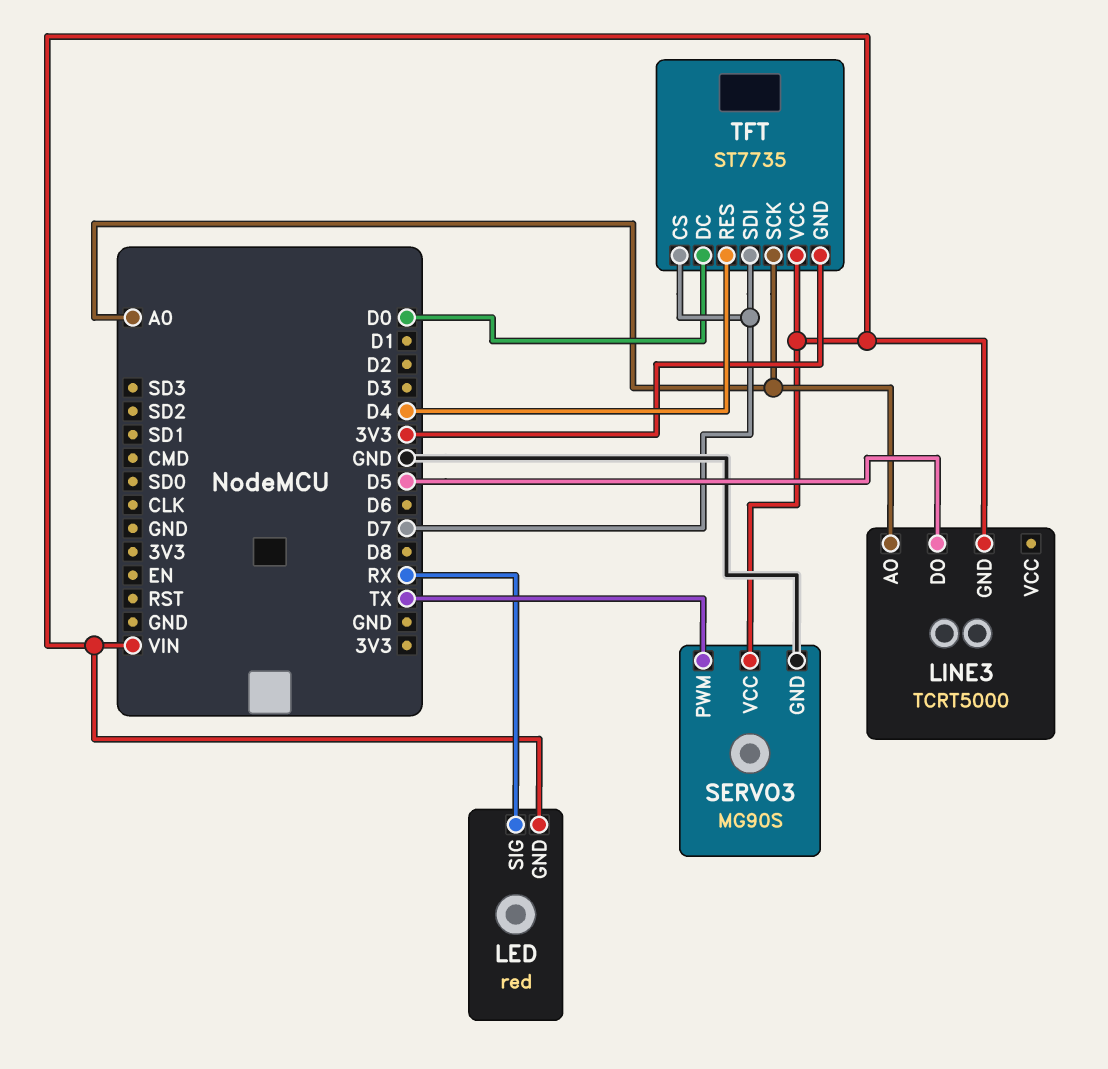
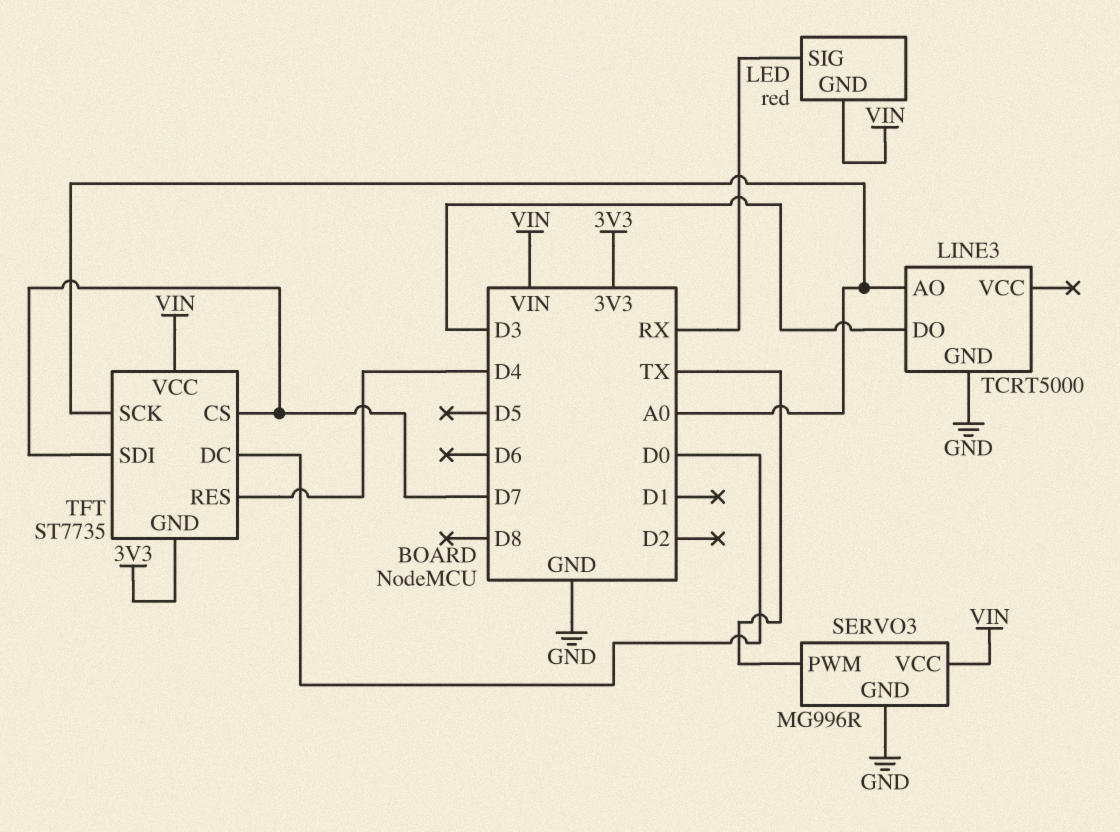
LINE3 pin DO: D5 -> D3
LINE3 pin GND: VIN -> GND
SERVO3: MG90S -> MG996R

